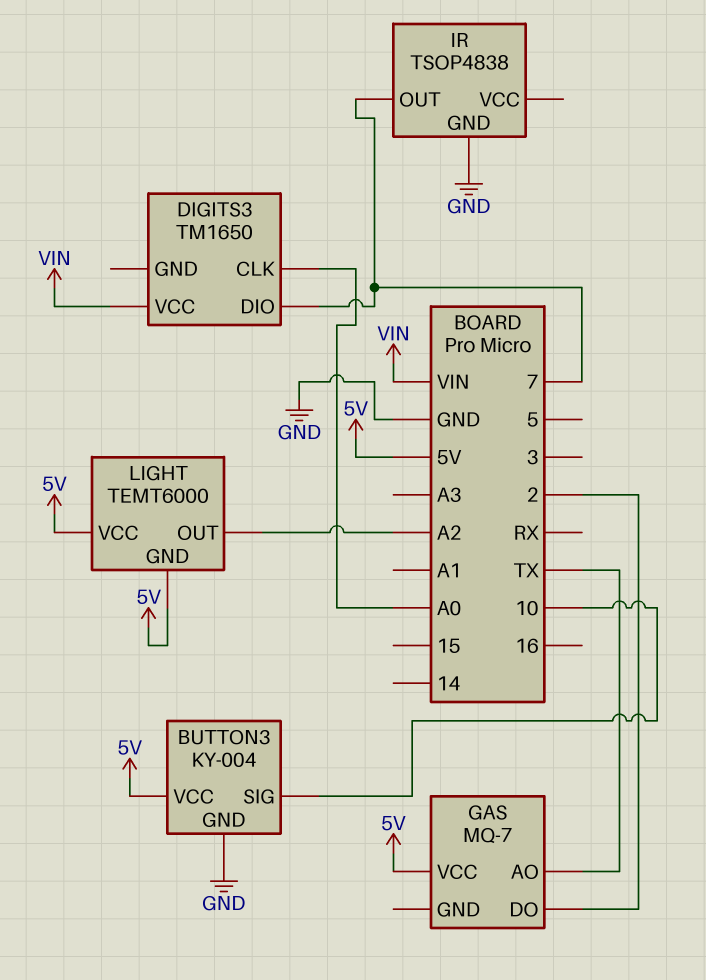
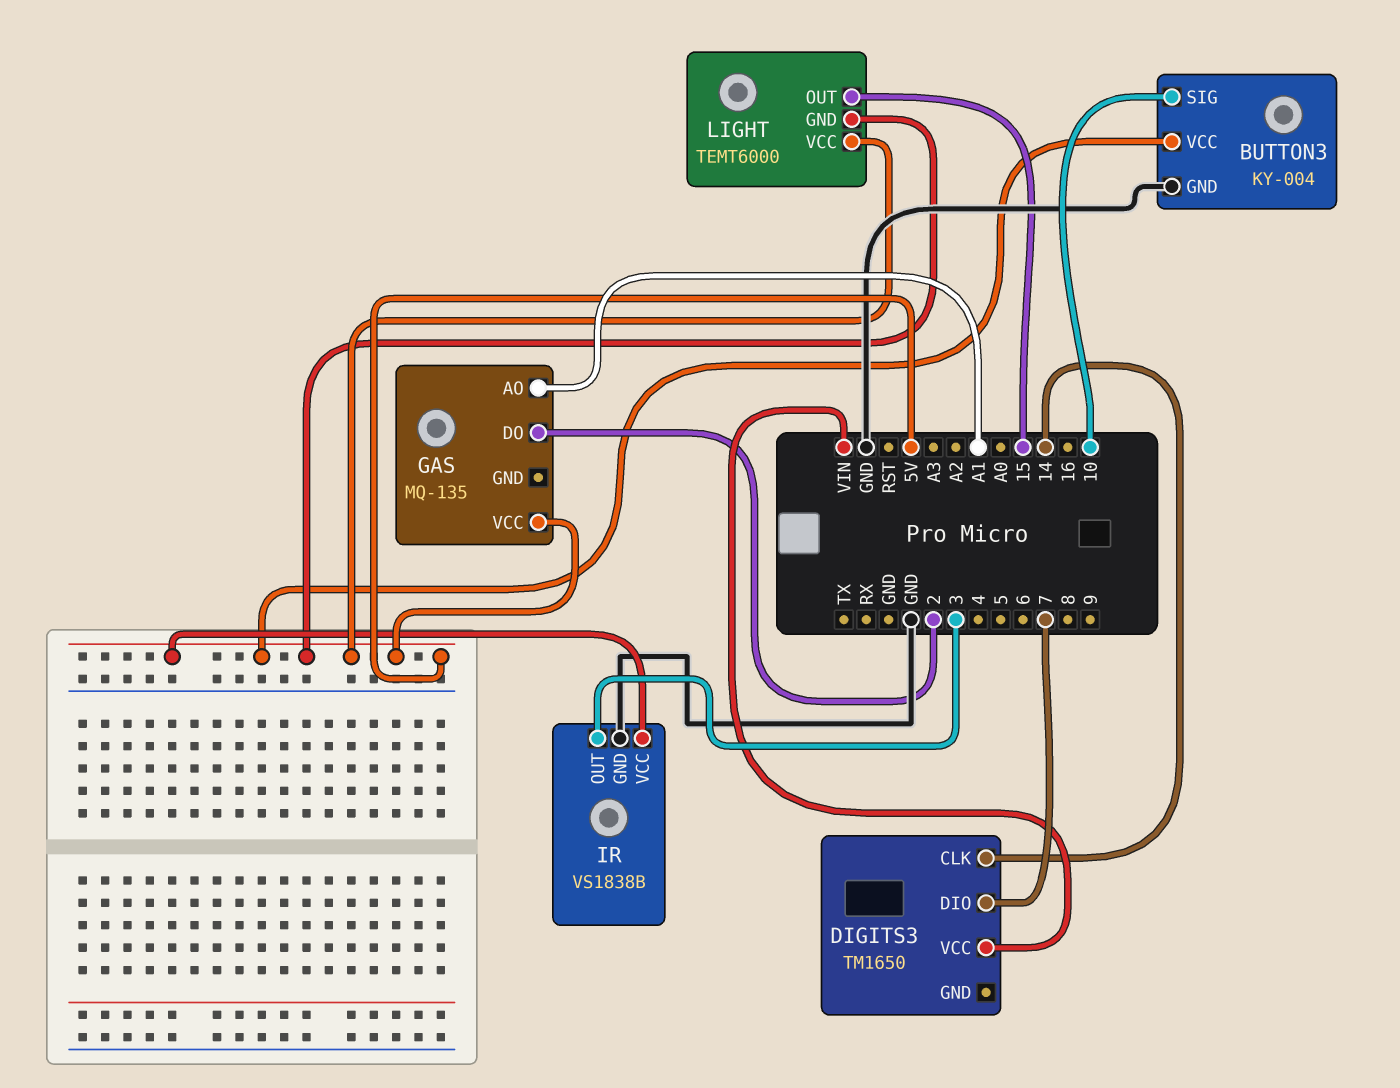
DIGITS3 pin CLK: A0 -> 14
GAS: MQ-7 -> MQ-135
GAS pin AO: TX -> A1
IR: TSOP4838 -> VS1838B
IR pin OUT: 7 -> 3
IR pin VCC: none -> 5V
LIGHT pin OUT: A2 -> 15

